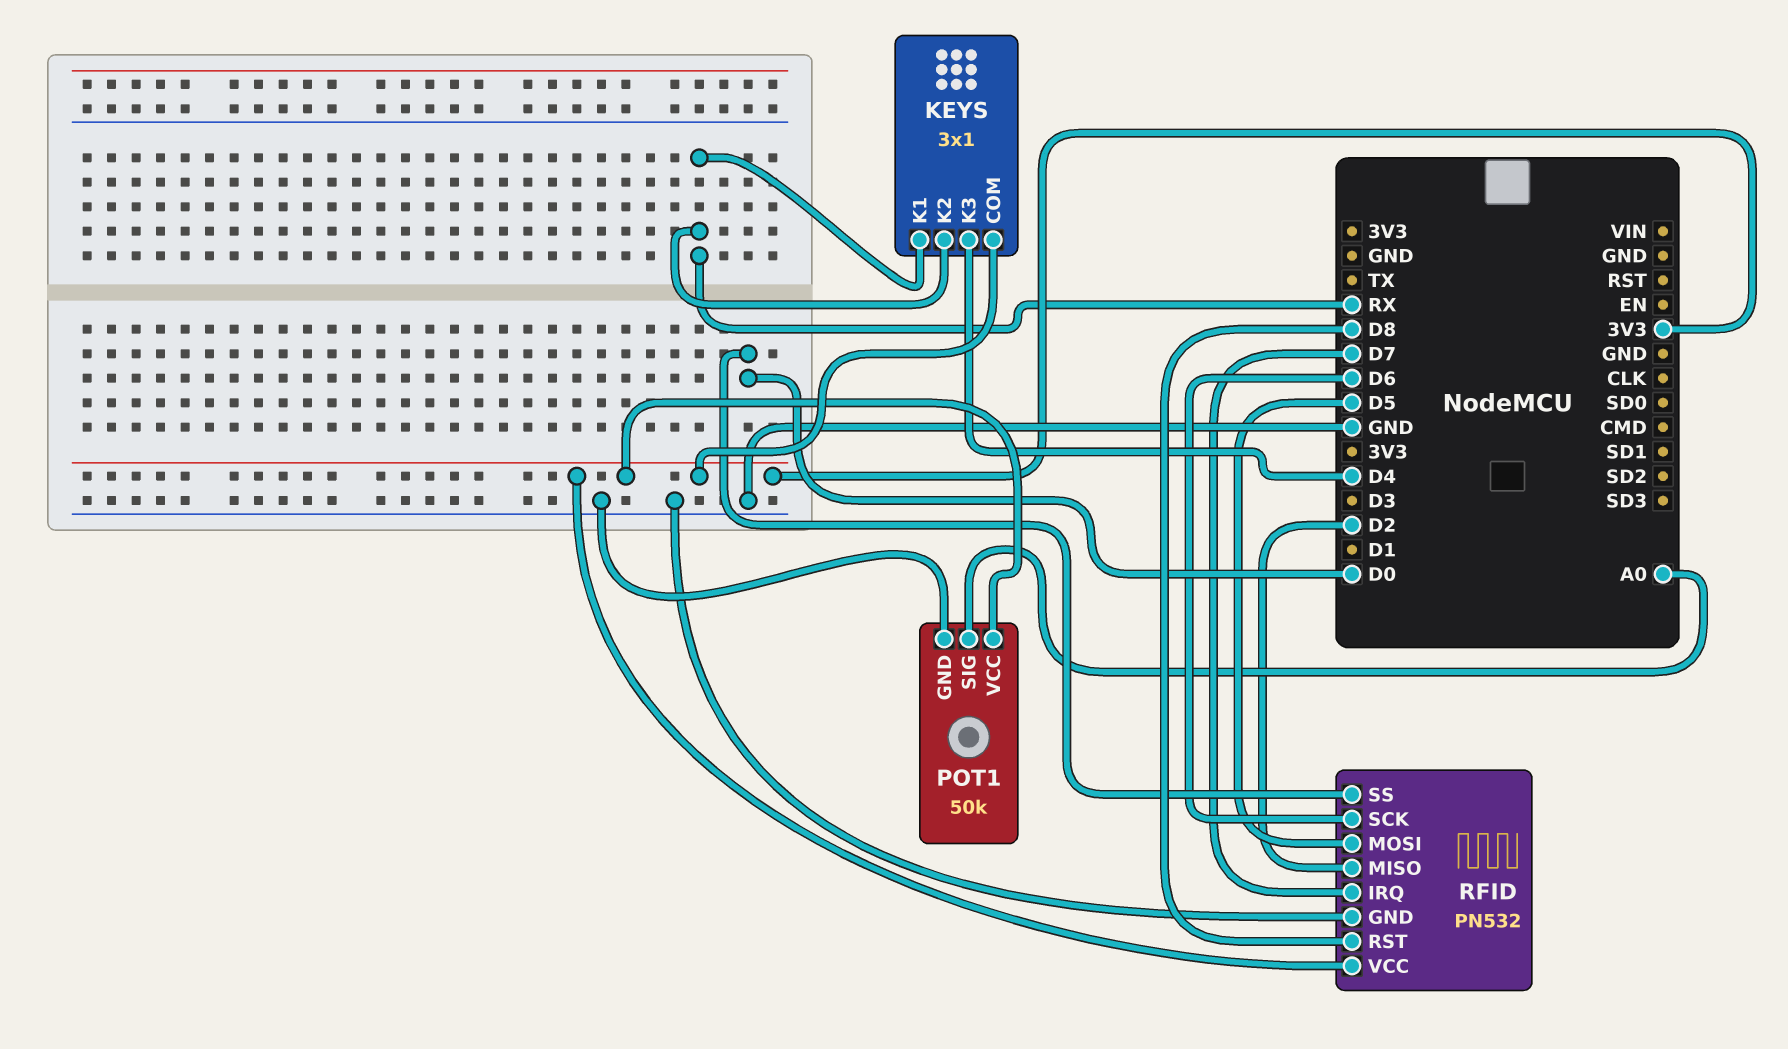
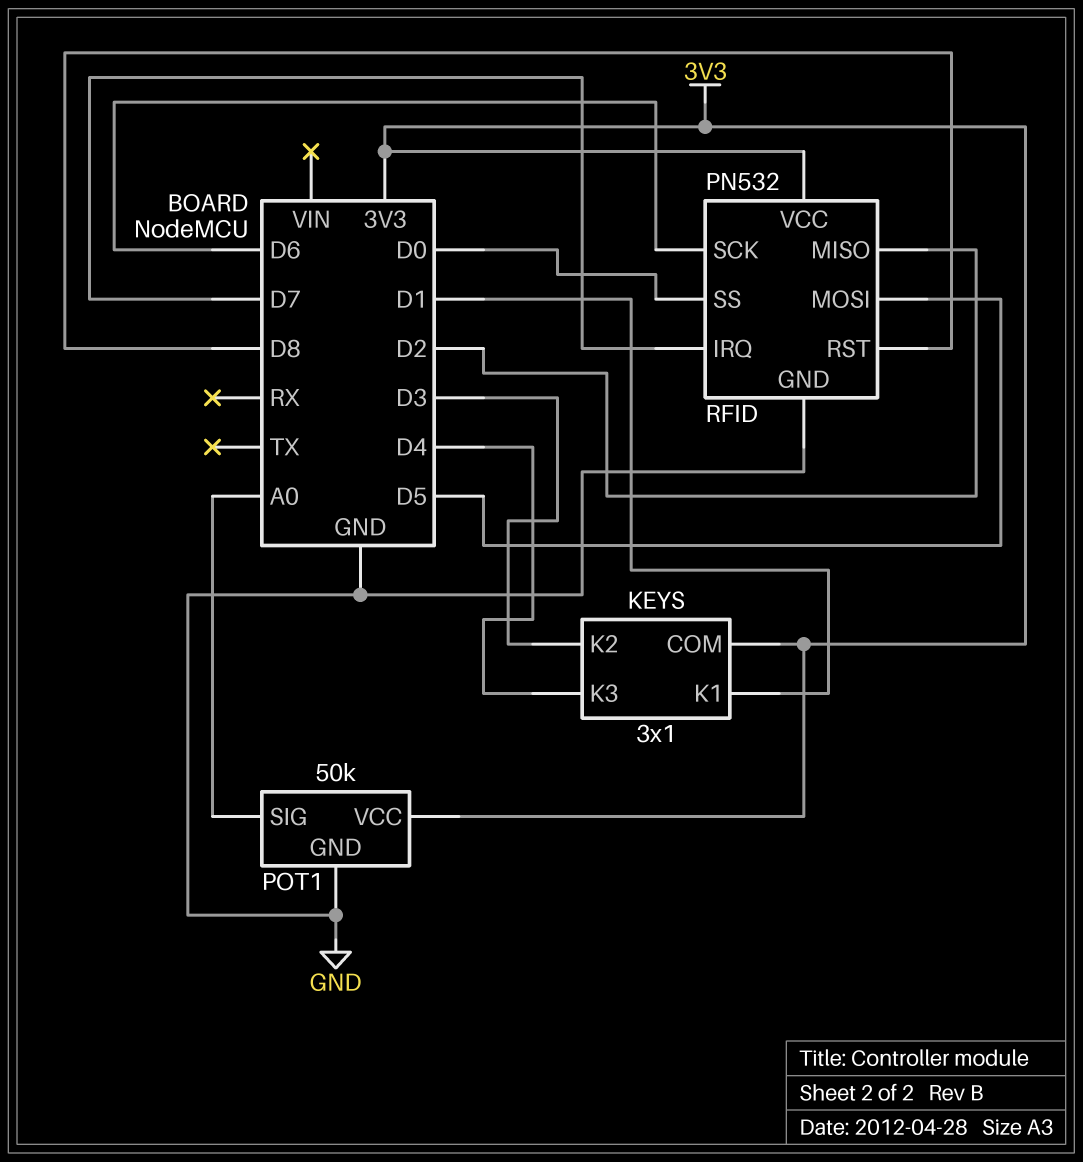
KEYS pin K1: RX -> D1
KEYS pin K2: RX -> D3

